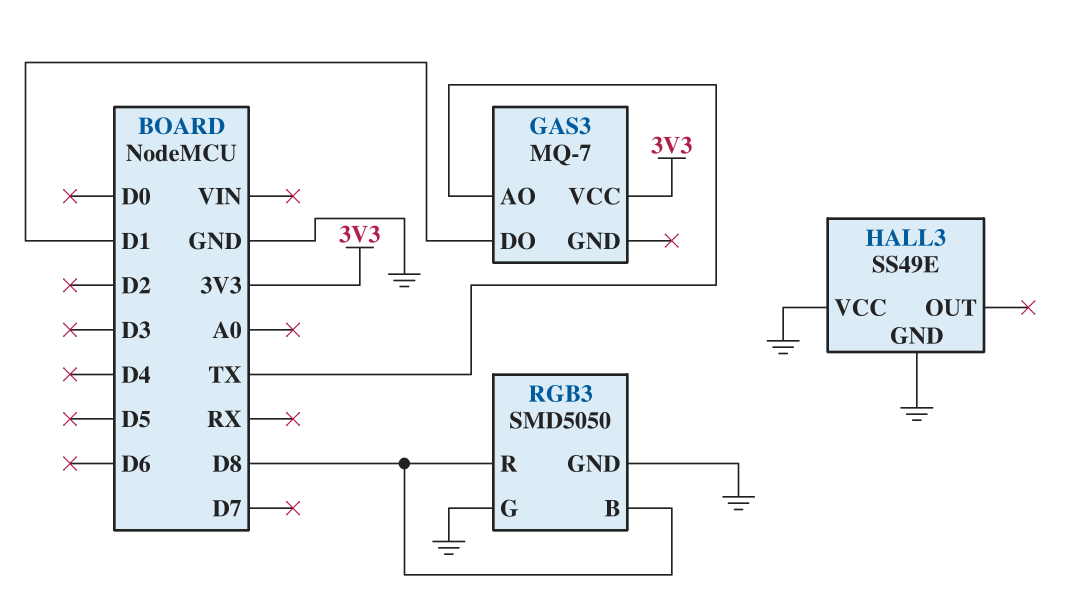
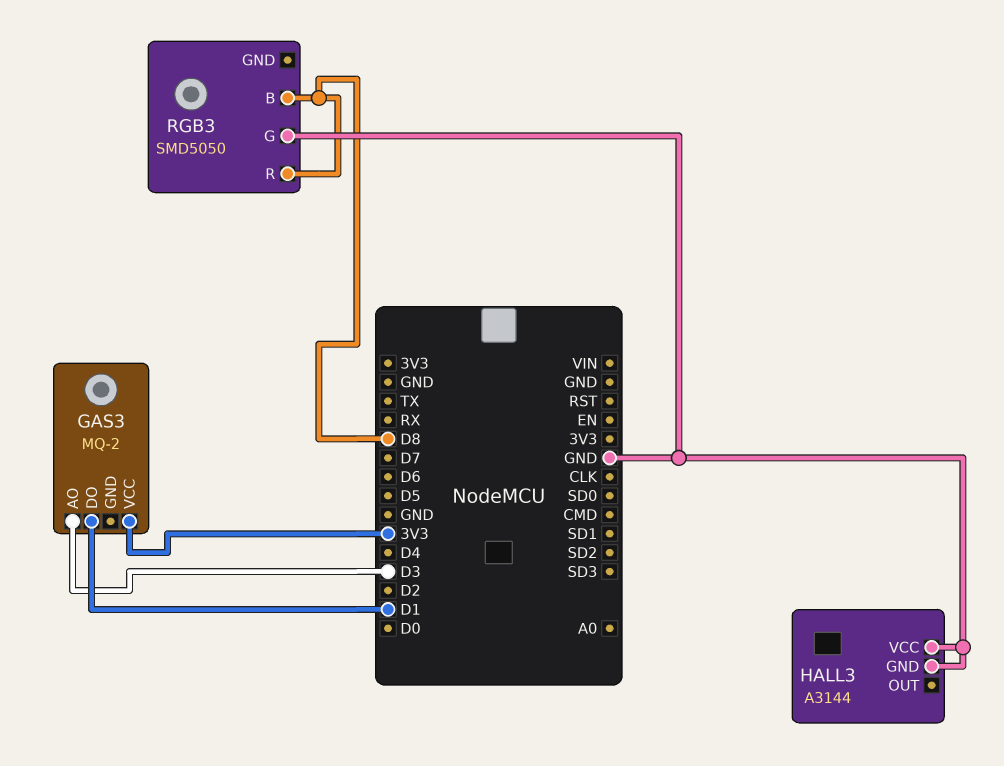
GAS3: MQ-7 -> MQ-2
GAS3 pin AO: TX -> D3
HALL3: SS49E -> A3144
RGB3 pin GND: GND -> none

